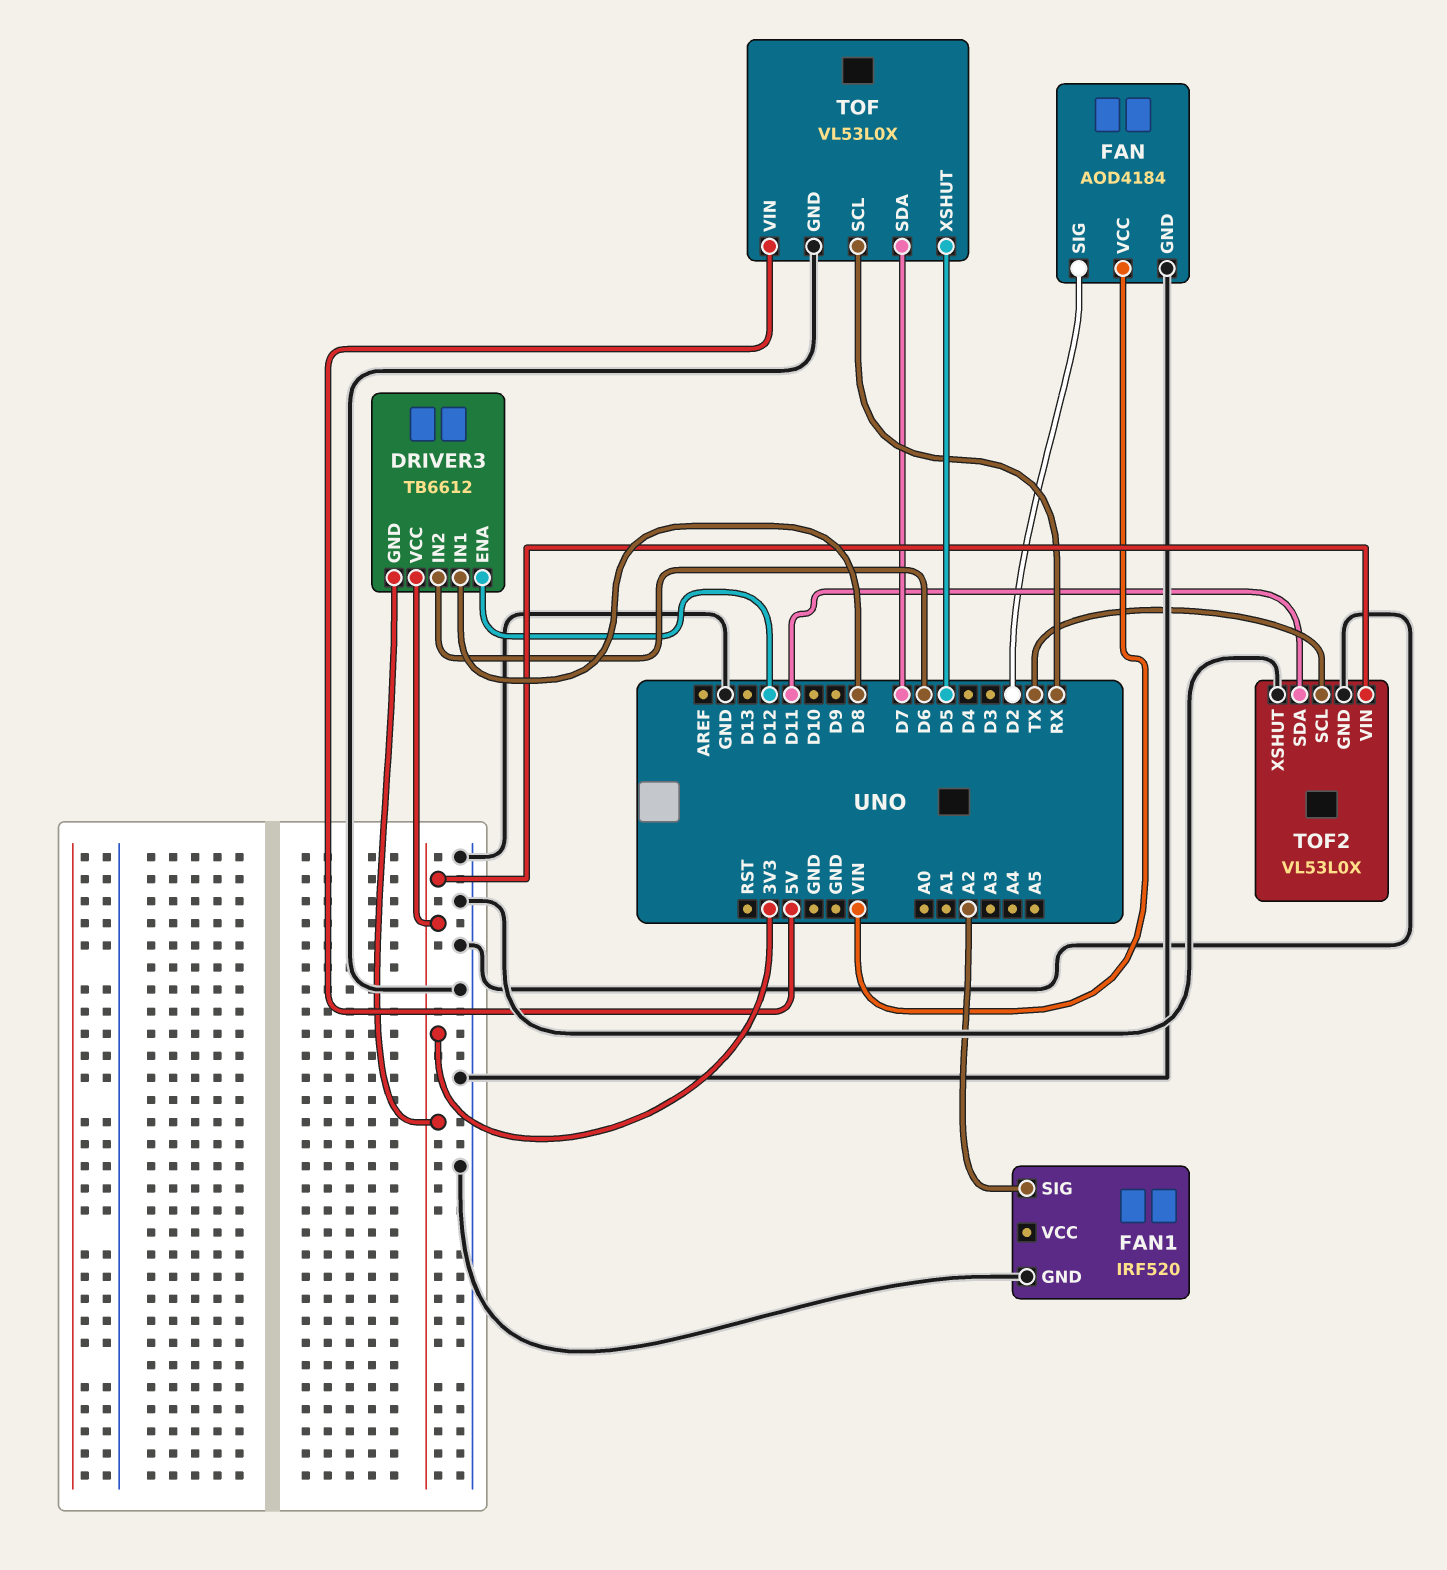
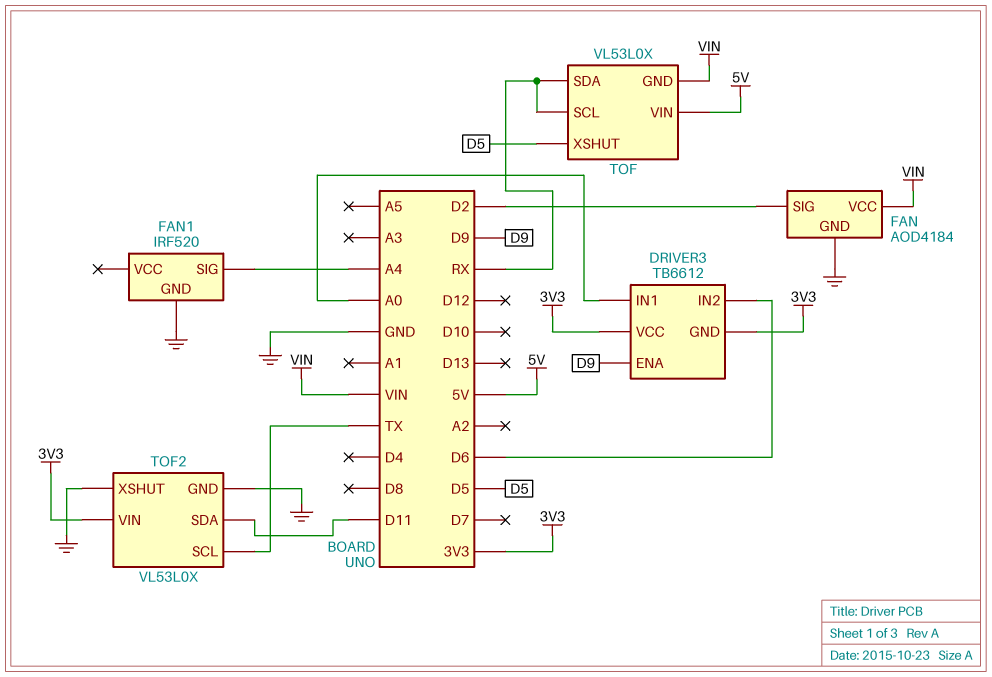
DRIVER3 pin ENA: D12 -> D9
DRIVER3 pin IN1: D8 -> A0
FAN1 pin SIG: A2 -> A4
TOF pin GND: GND -> VIN
TOF pin SDA: D7 -> RX

